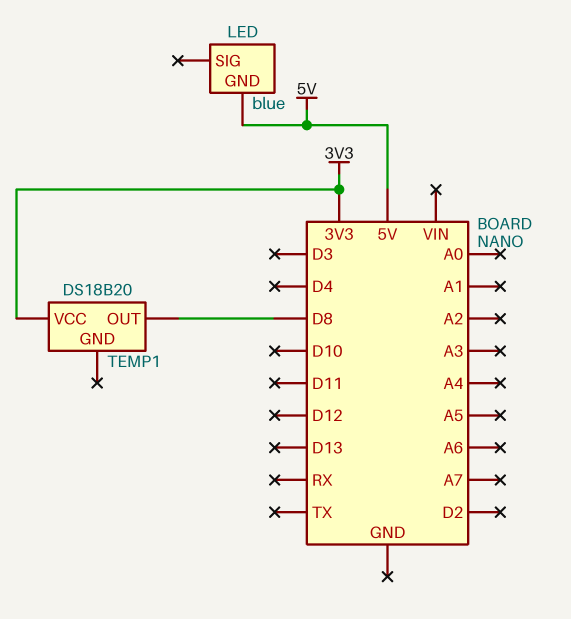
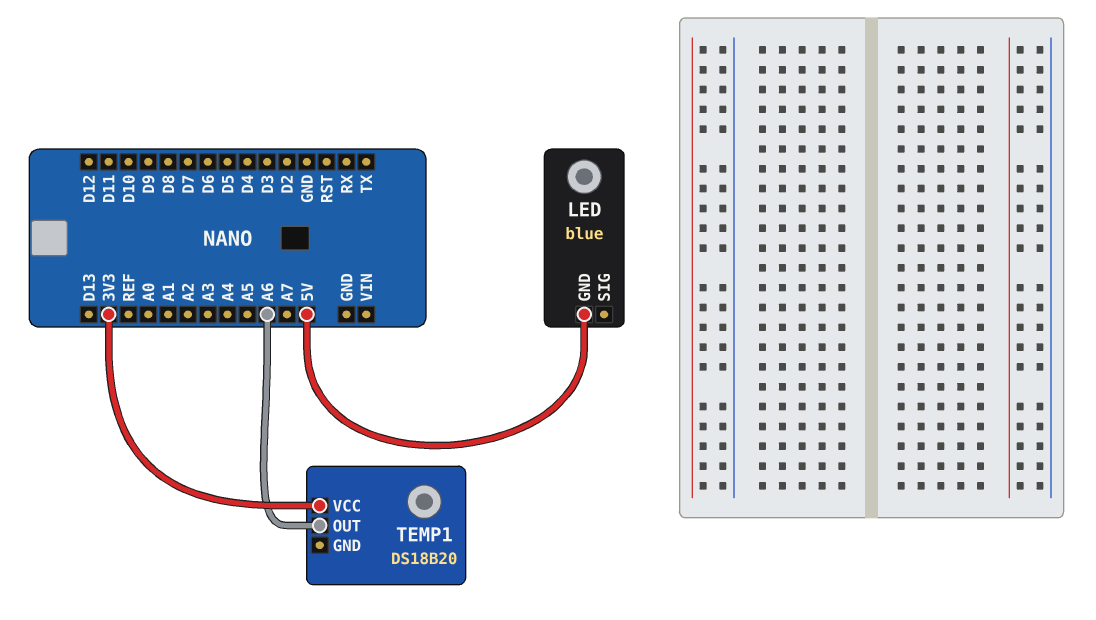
TEMP1 pin OUT: D8 -> A6

